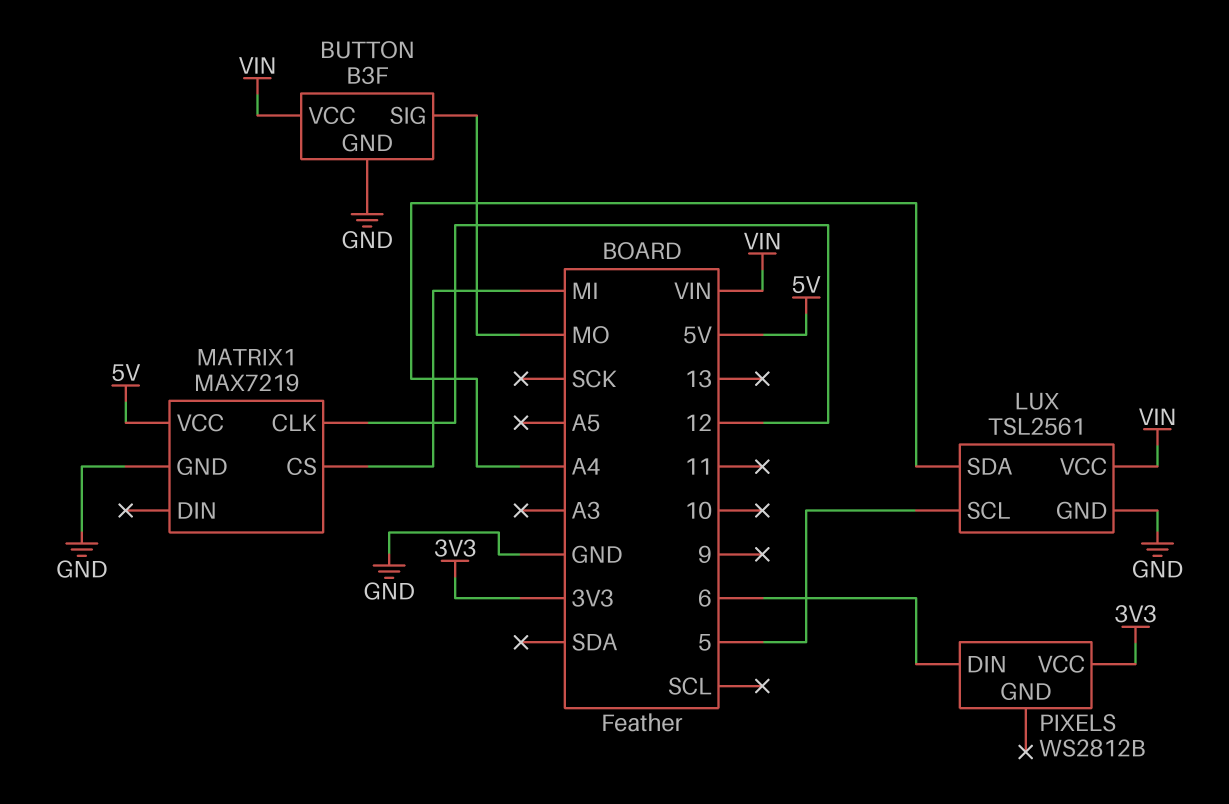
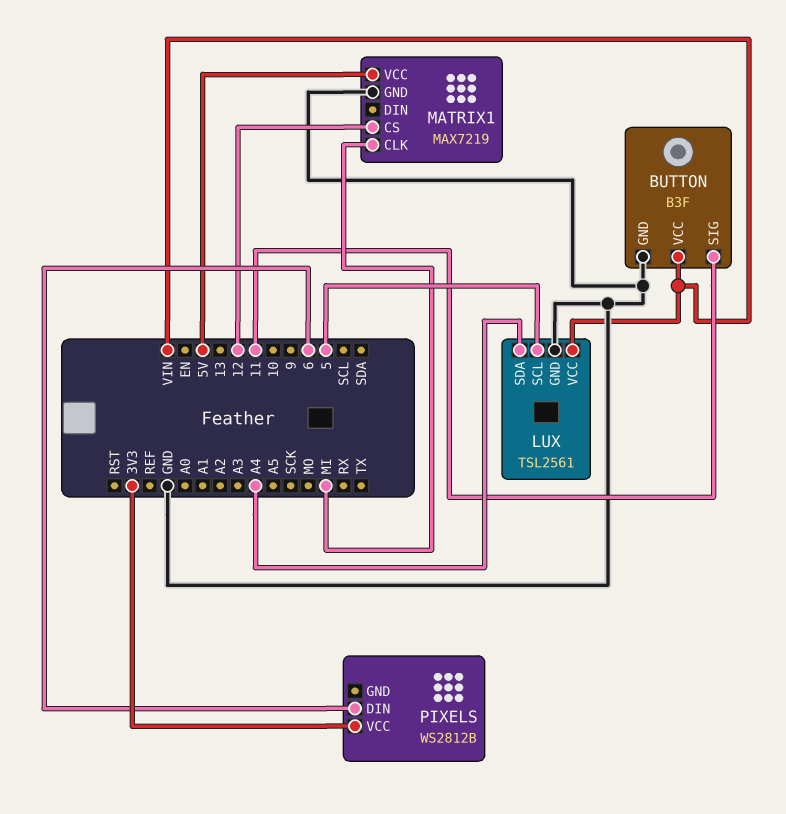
BUTTON pin SIG: MO -> 11
MATRIX1 pin CLK: 12 -> MI
MATRIX1 pin CS: MI -> 12

